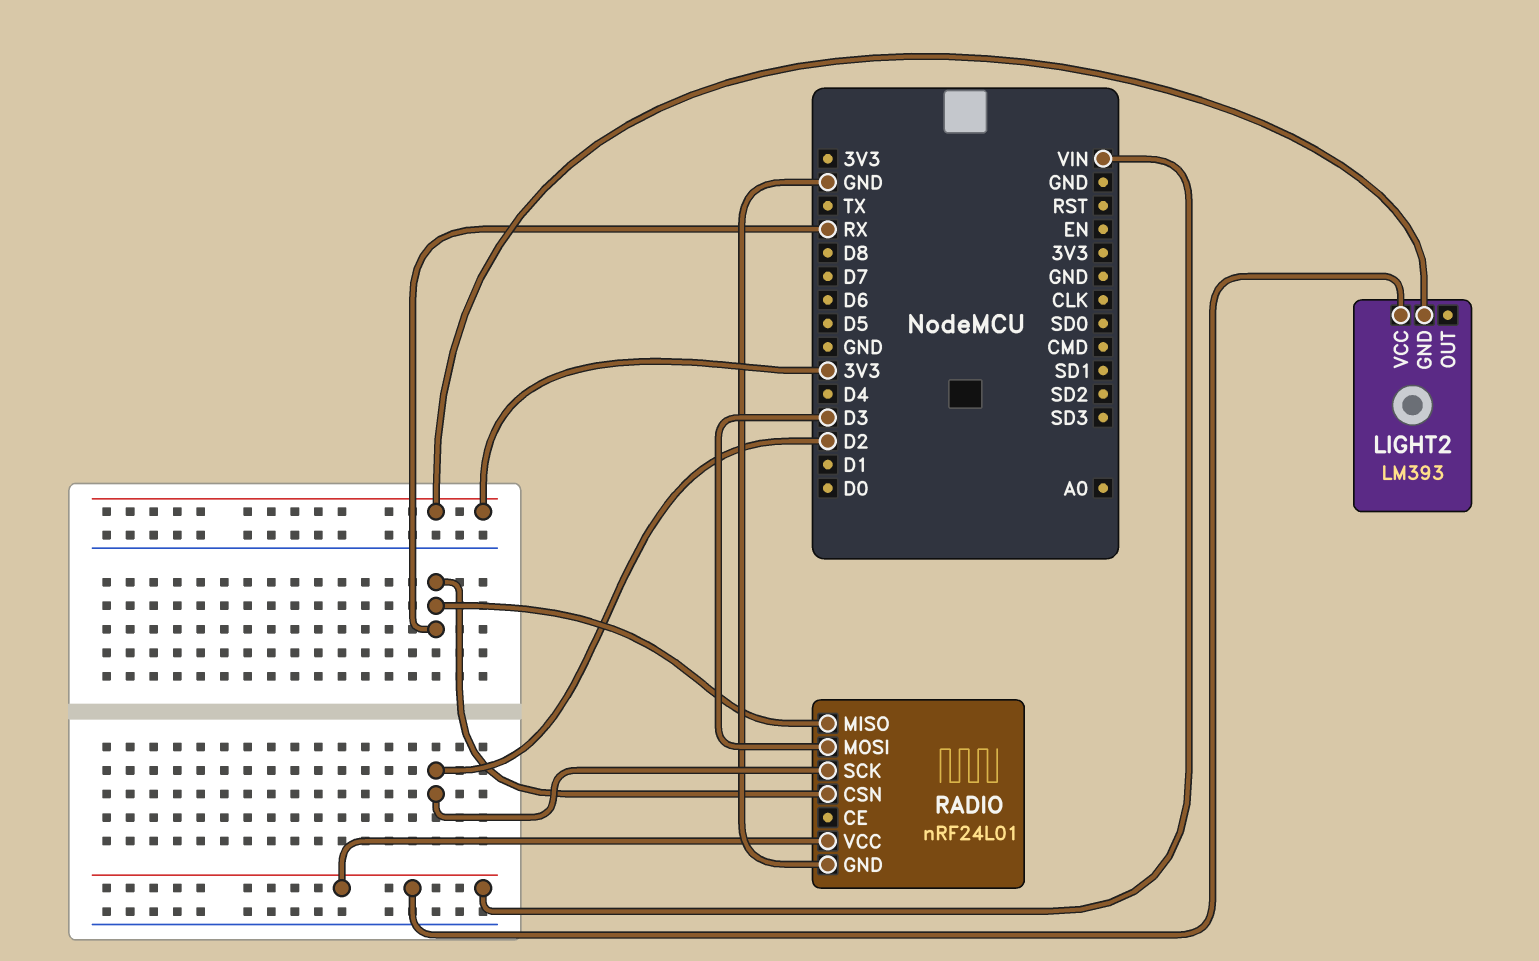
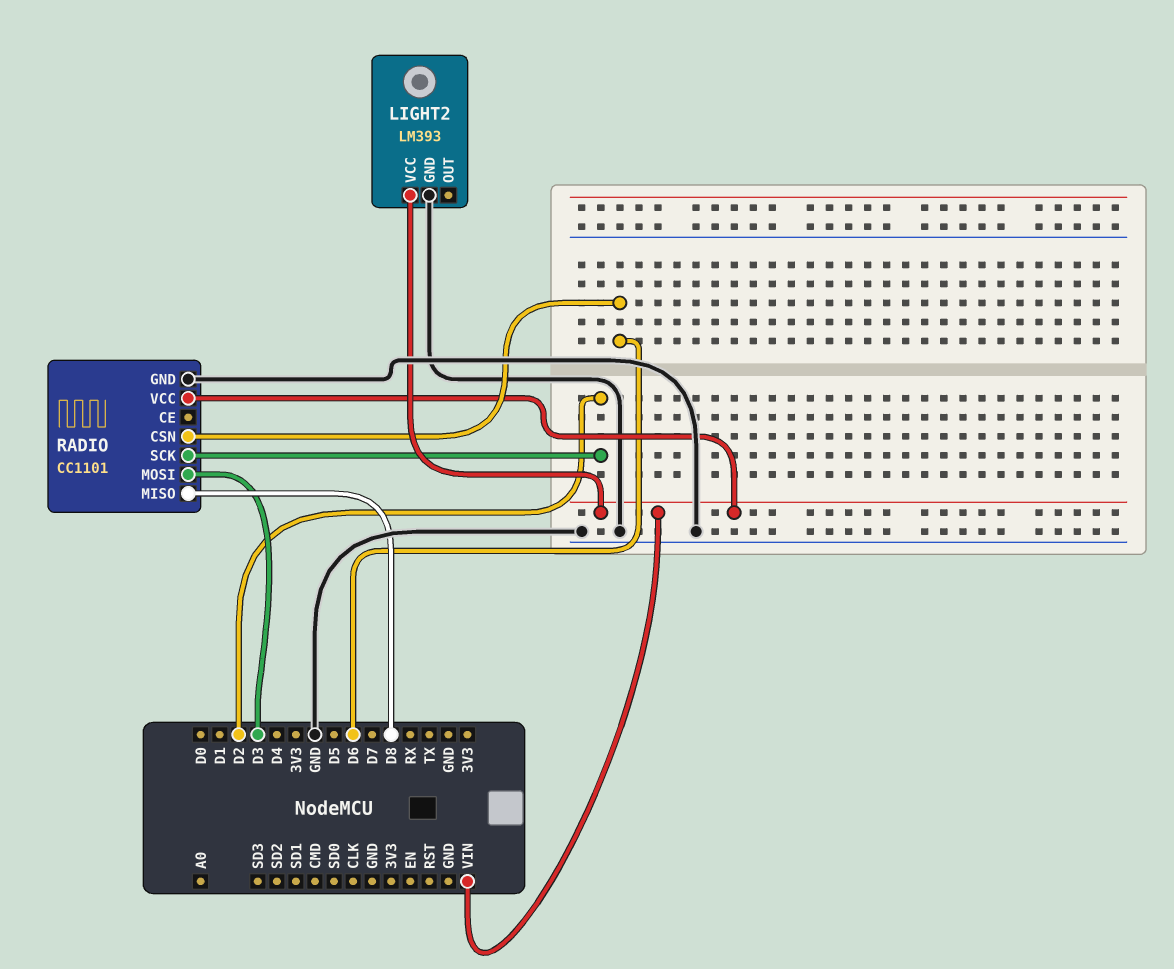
LIGHT2 pin GND: 3V3 -> GND
RADIO: nRF24L01 -> CC1101
RADIO pin CSN: RX -> D6
RADIO pin MISO: RX -> D8

